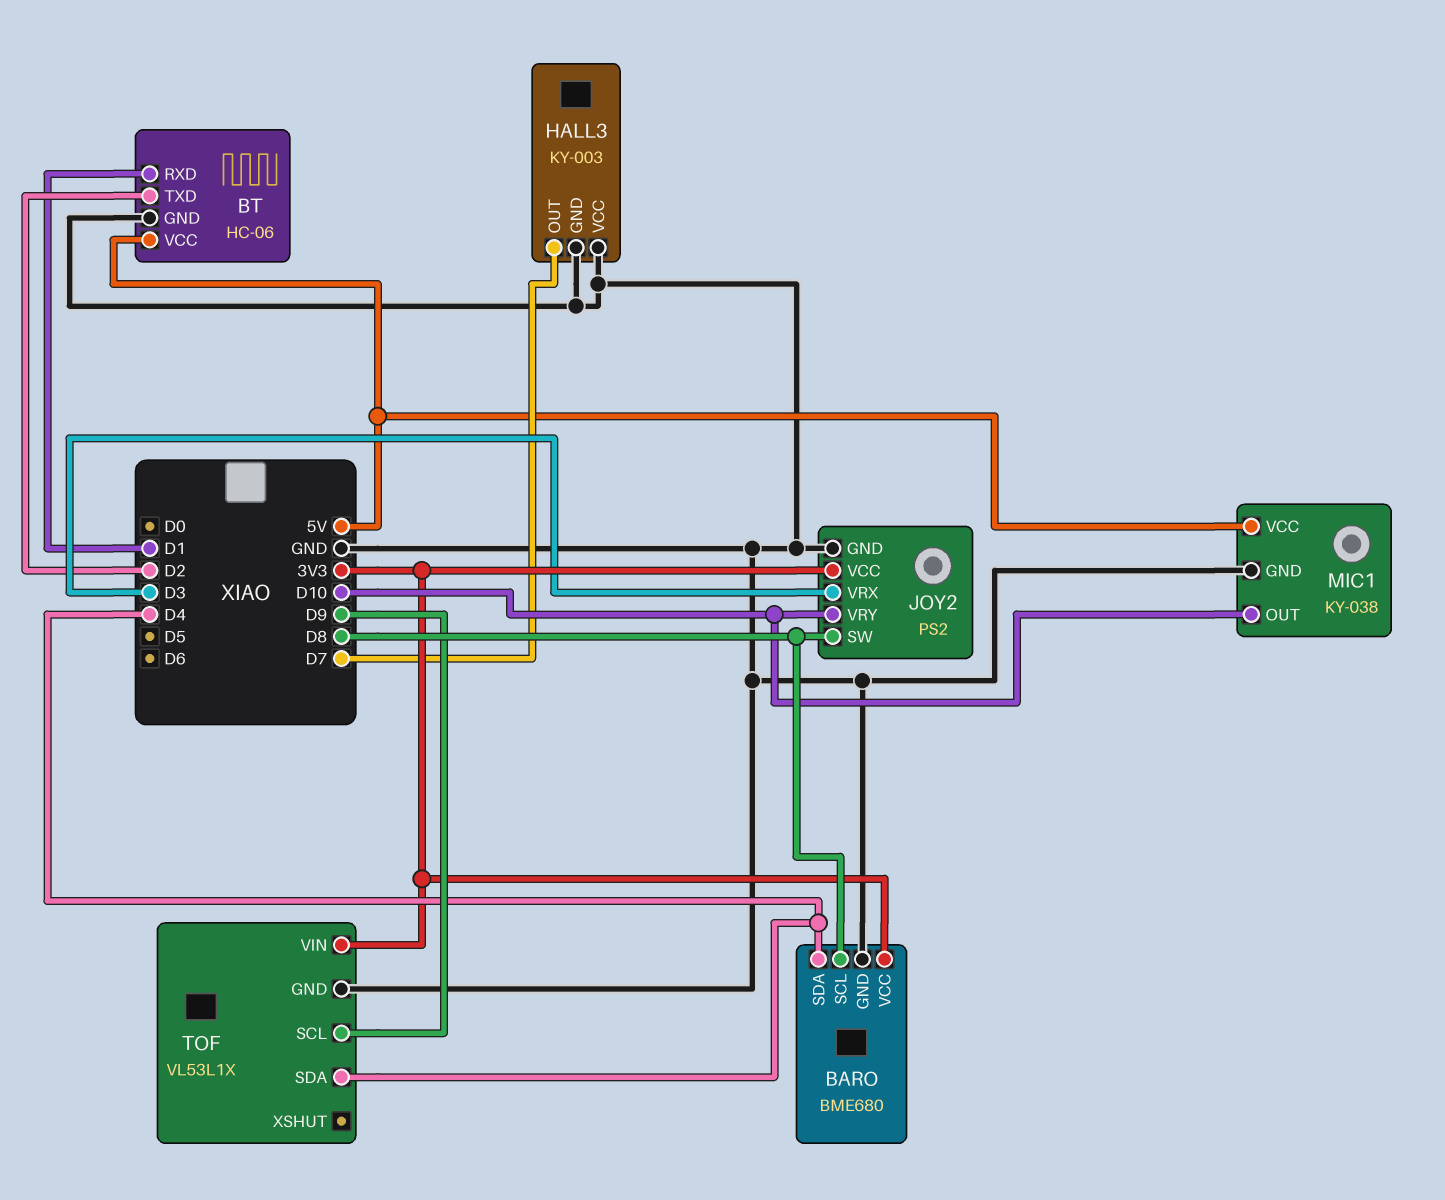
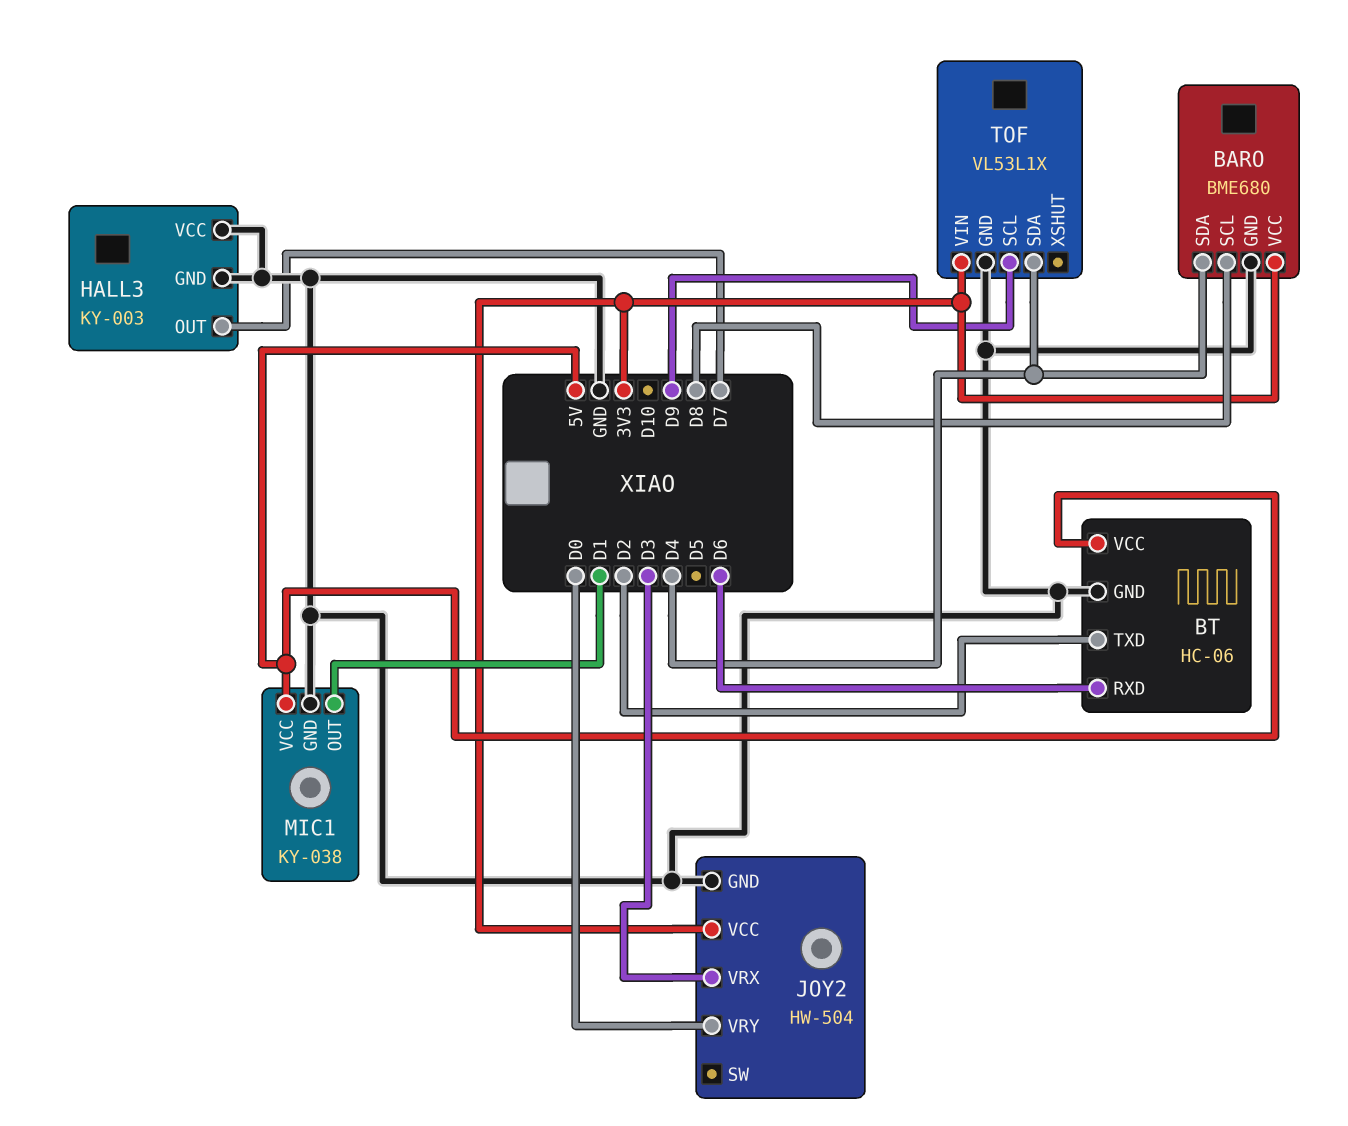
BT pin RXD: D1 -> D6
JOY2: PS2 -> HW-504
JOY2 pin SW: D8 -> none
JOY2 pin VRY: D10 -> D0
MIC1 pin OUT: D10 -> D1

